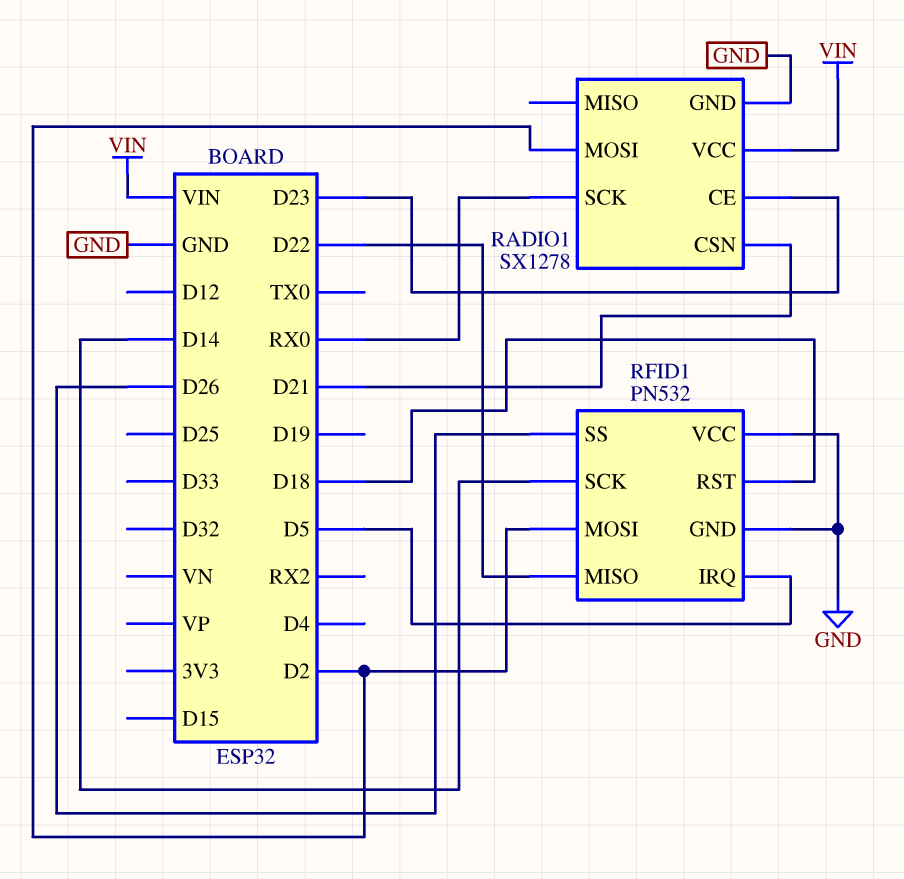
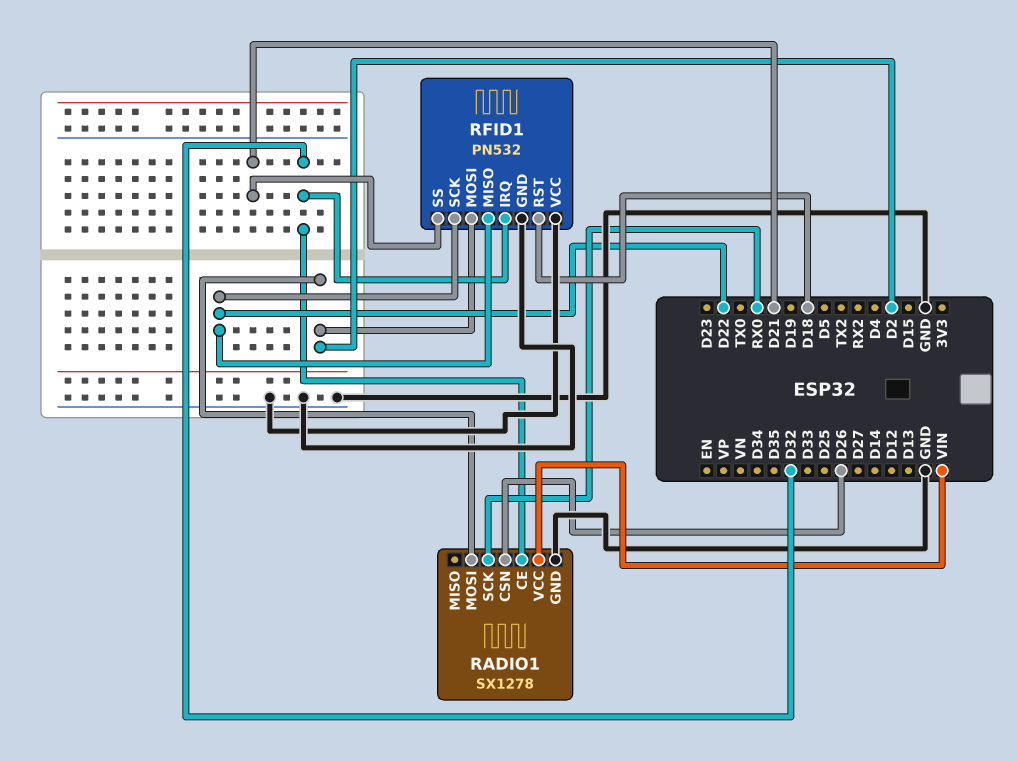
RADIO1 pin CE: D23 -> D32
RADIO1 pin CSN: D21 -> D26
RFID1 pin IRQ: D5 -> D32
RFID1 pin SCK: D14 -> D22
RFID1 pin SS: D26 -> D21

